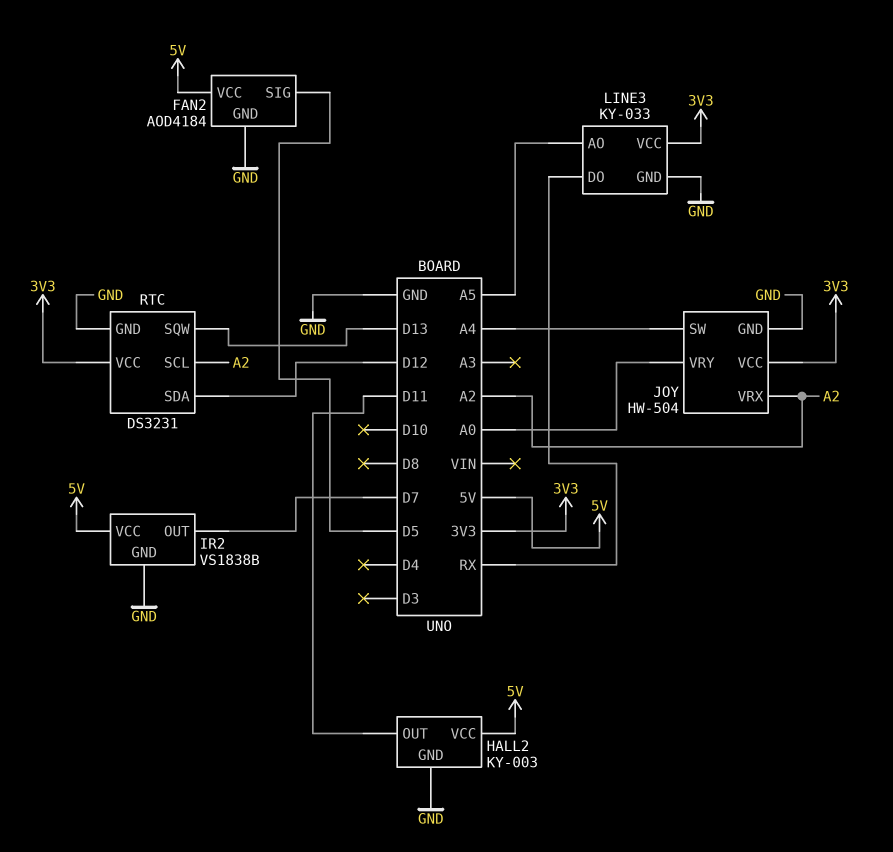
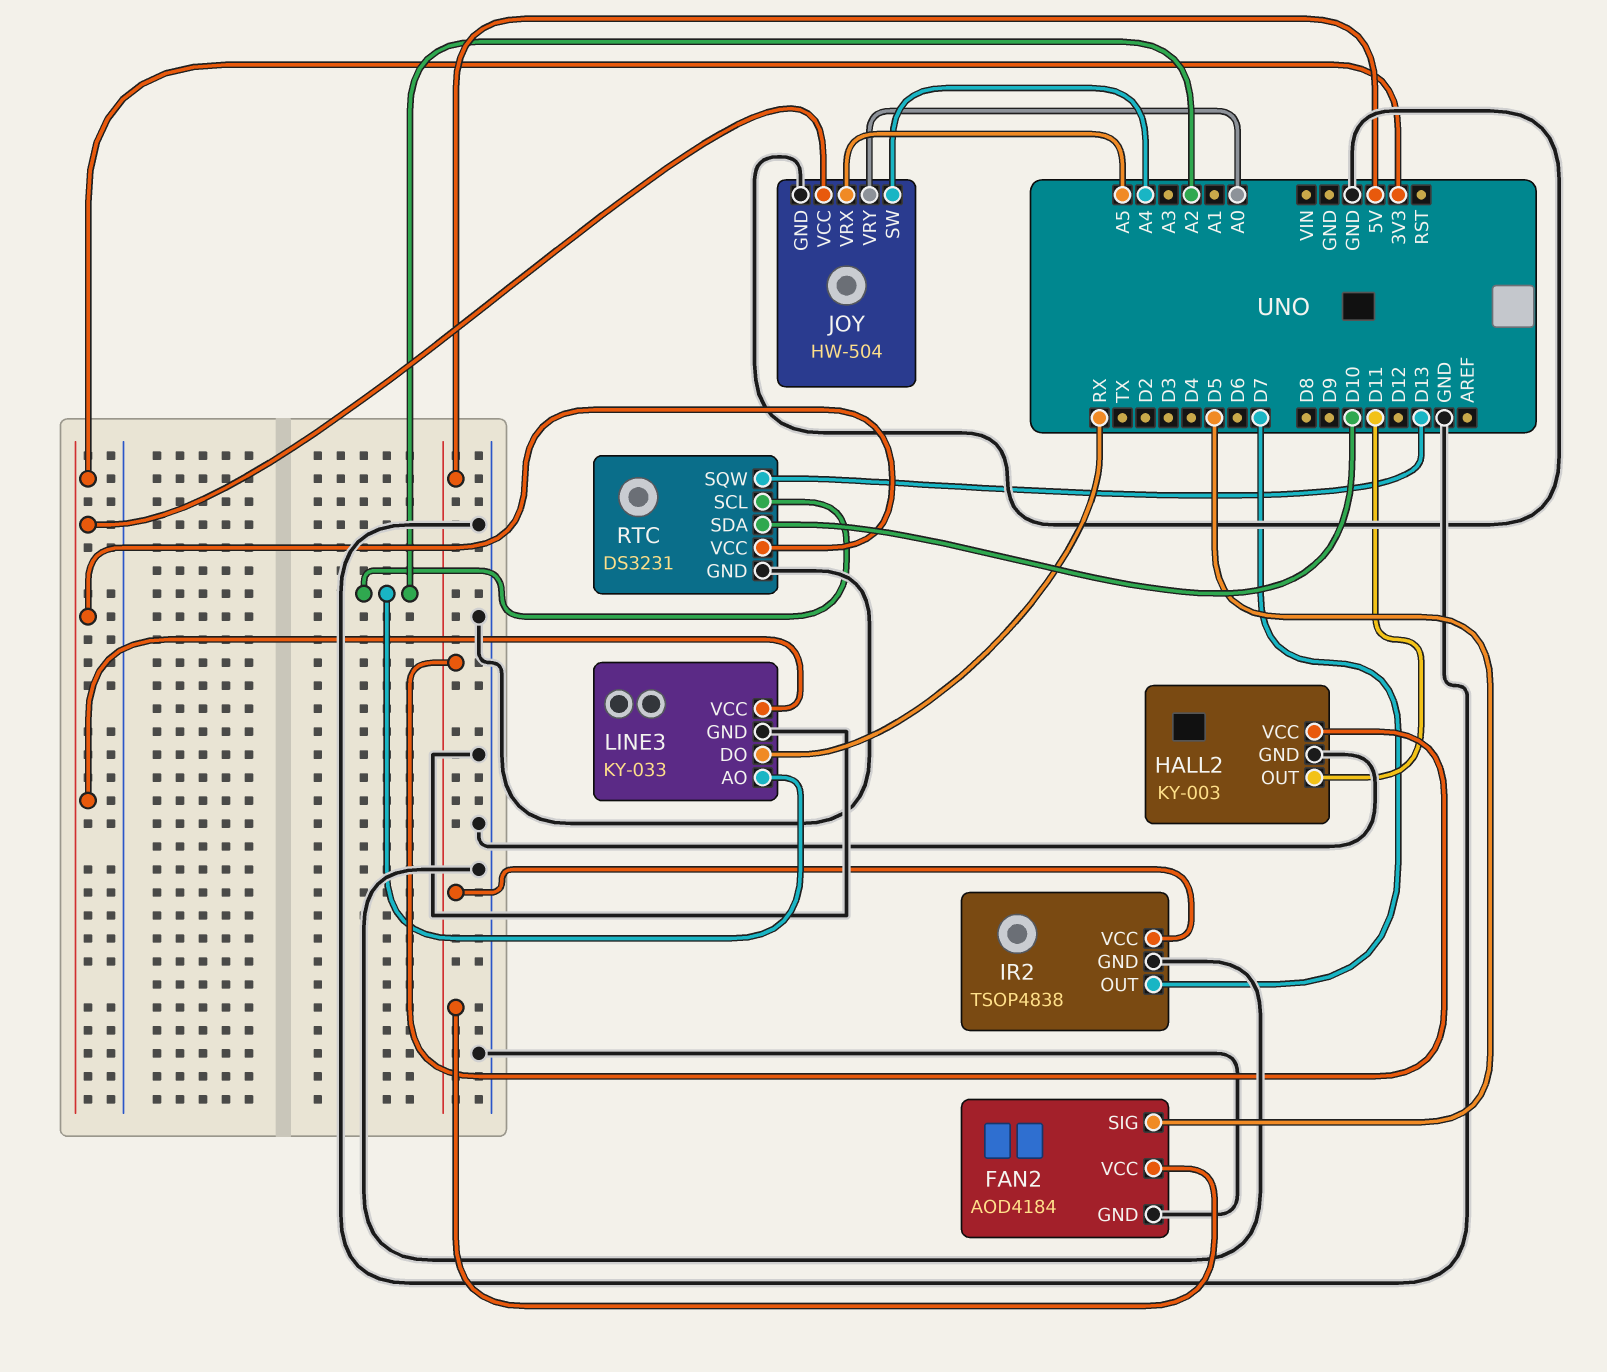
IR2: VS1838B -> TSOP4838
JOY pin VRX: A2 -> A5
LINE3 pin AO: A5 -> A2
RTC pin SDA: D12 -> D10

